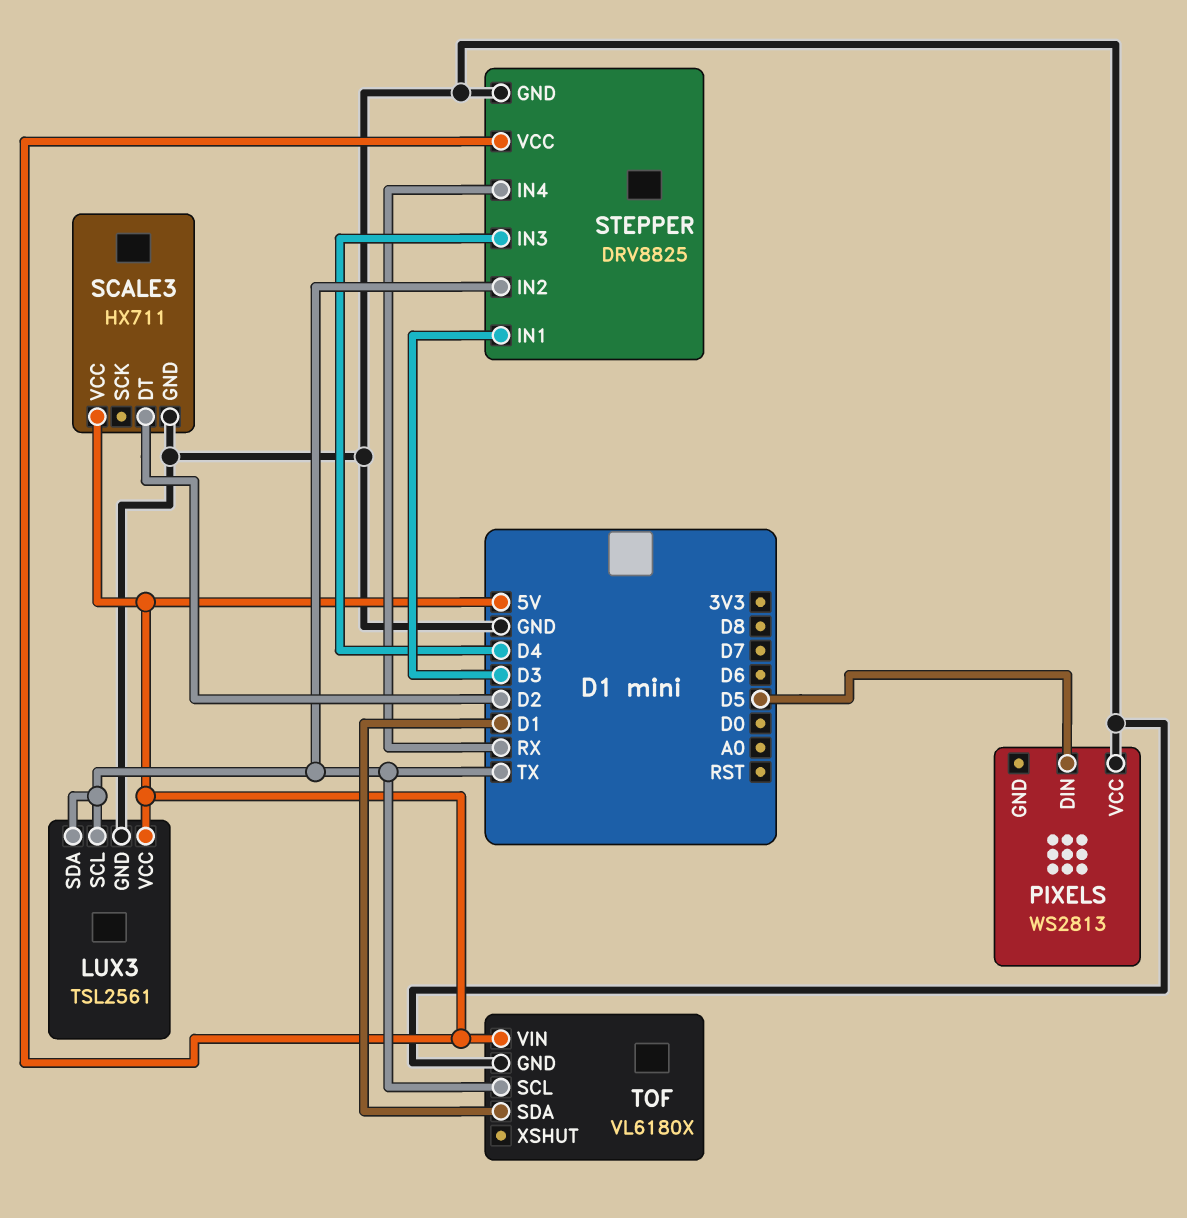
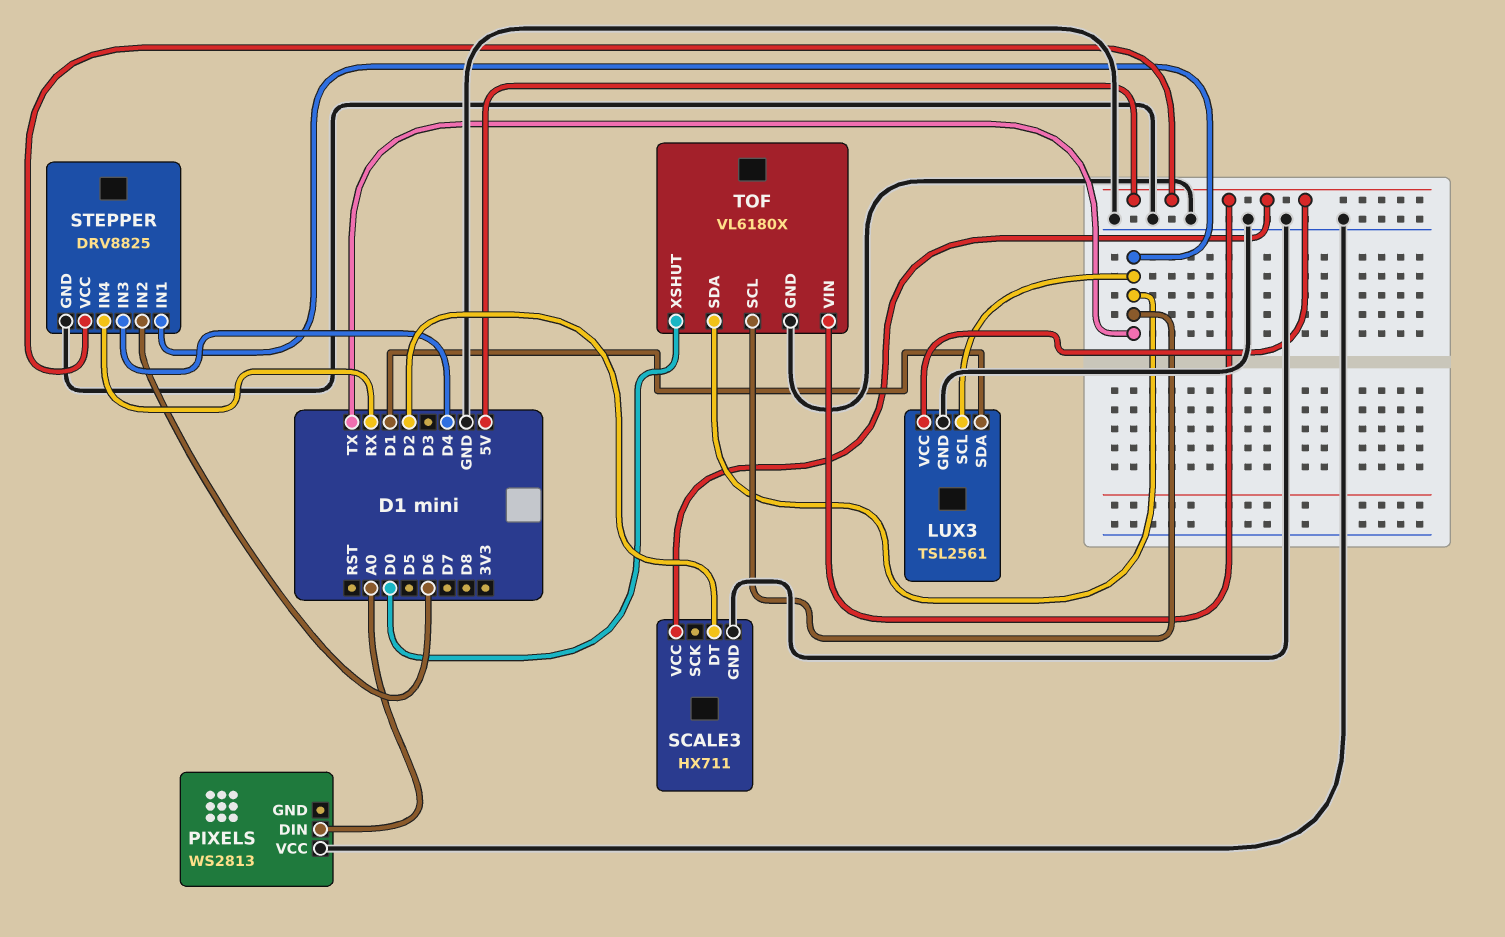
LUX3 pin SDA: TX -> D1
PIXELS pin DIN: D5 -> A0
STEPPER pin IN1: D3 -> TX
STEPPER pin IN2: TX -> D6
TOF pin SDA: D1 -> TX
TOF pin XSHUT: none -> D0

